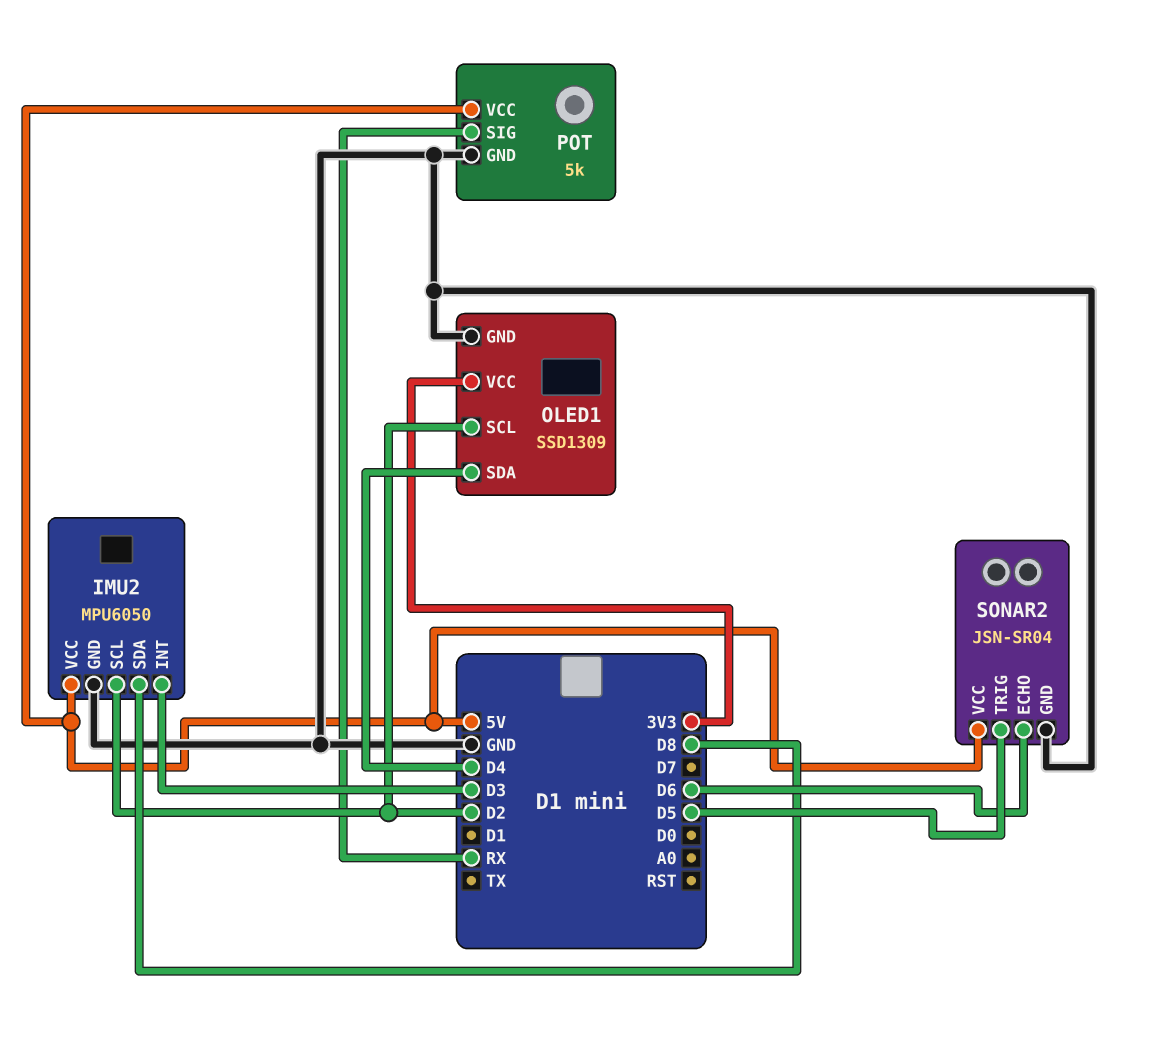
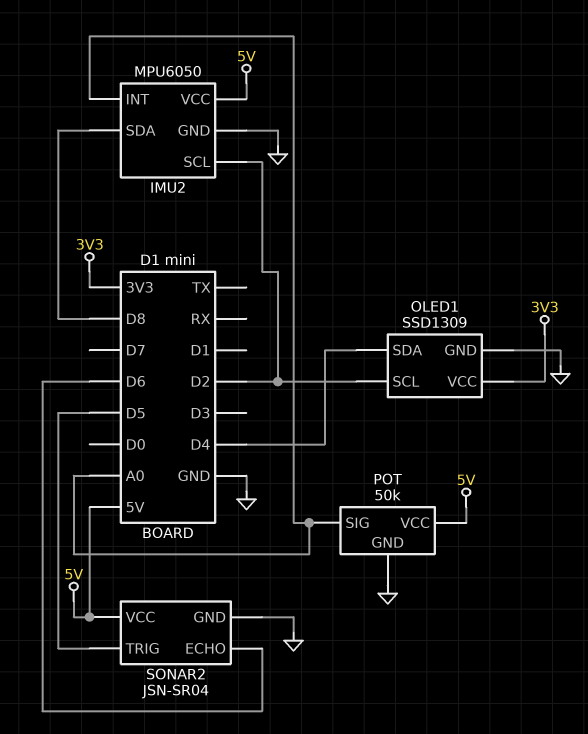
IMU2 pin INT: D3 -> A0
POT: 5k -> 50k
POT pin SIG: RX -> A0

